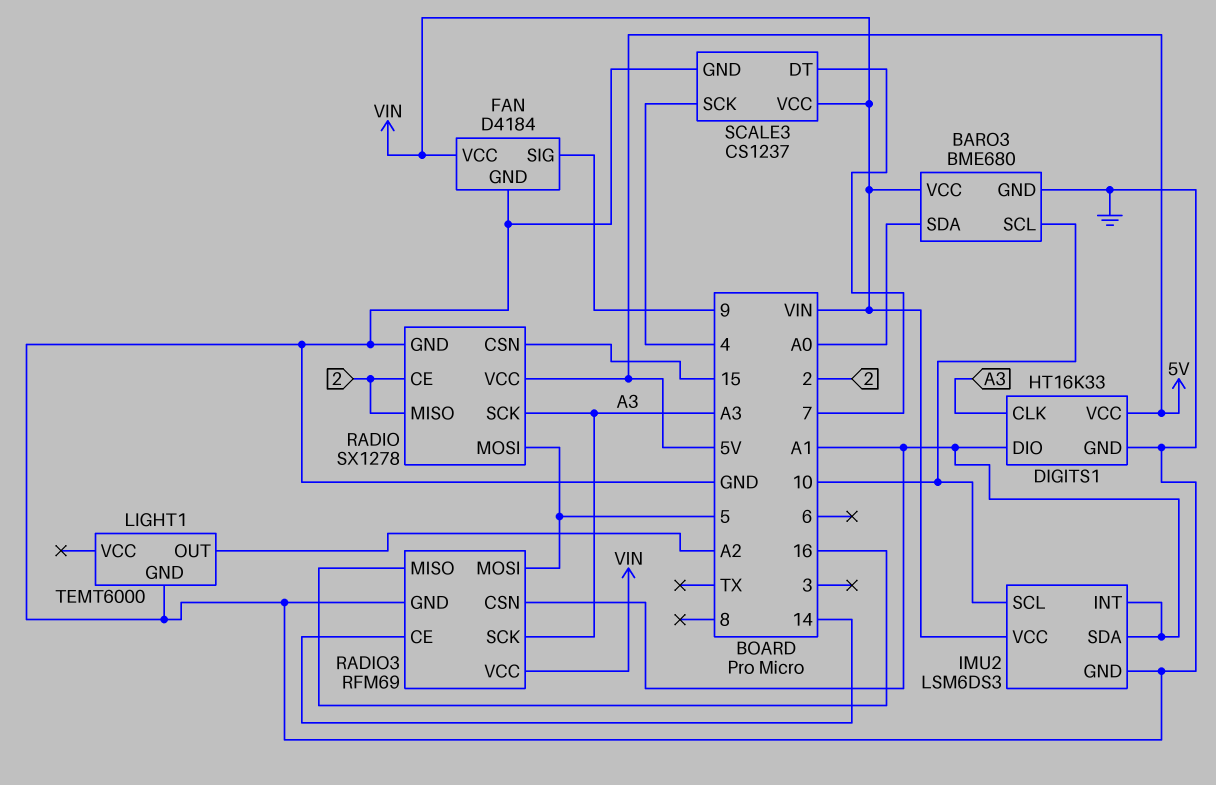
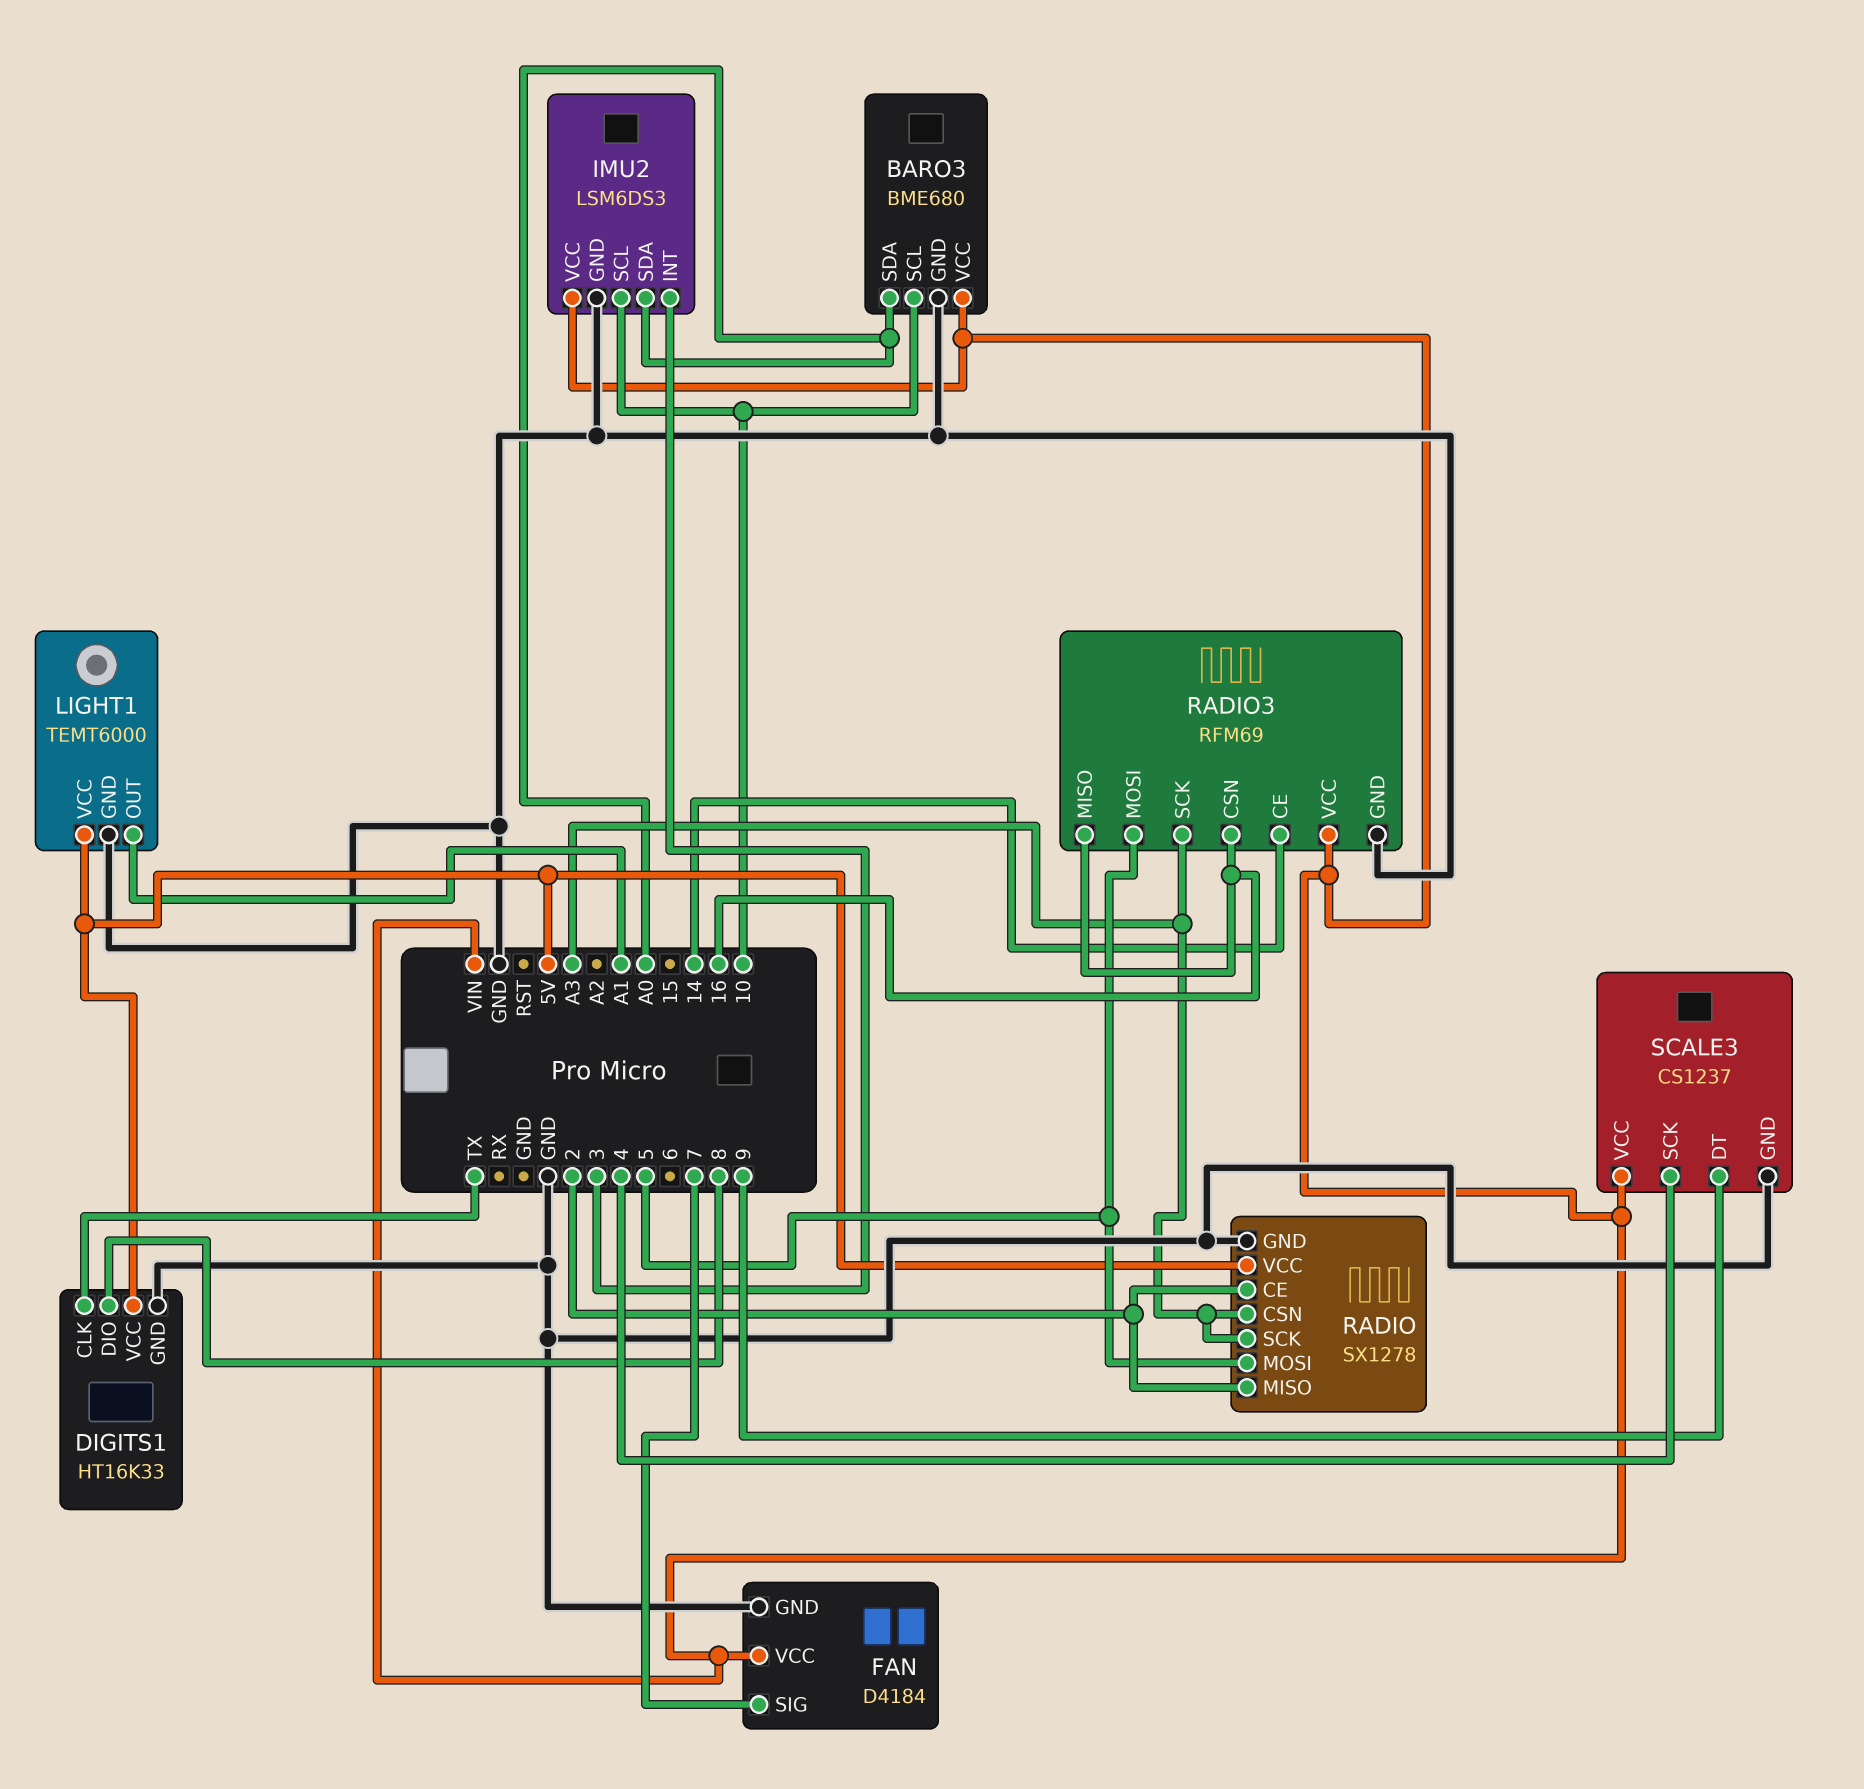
DIGITS1 pin CLK: A3 -> TX
DIGITS1 pin DIO: A1 -> 8
FAN pin SIG: 9 -> 7
IMU2 pin INT: A1 -> 3
IMU2 pin SDA: A1 -> A0
LIGHT1 pin OUT: A2 -> A1
LIGHT1 pin VCC: none -> 5V
RADIO pin CSN: 15 -> A3
RADIO3 pin CSN: A1 -> 16
SCALE3 pin DT: 7 -> 9

